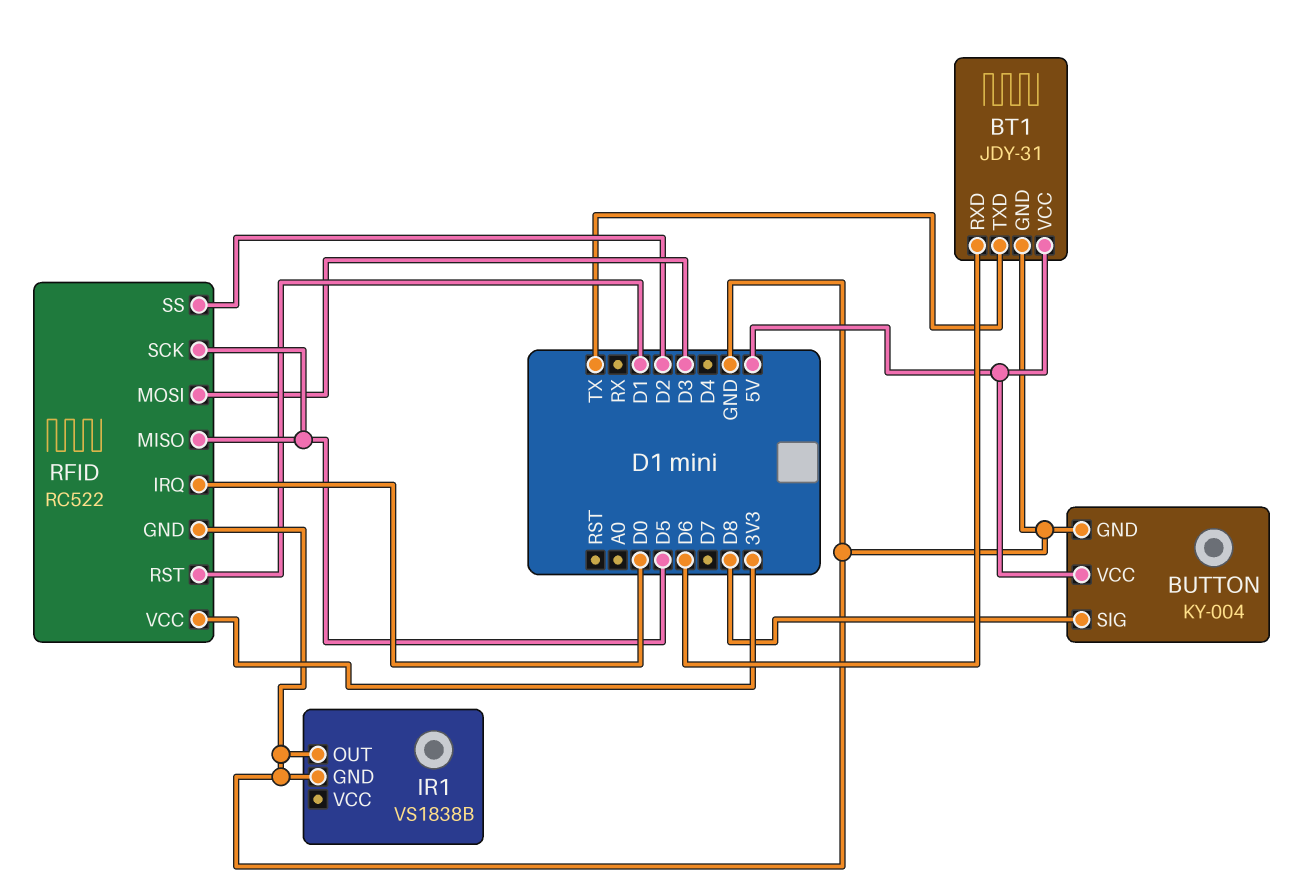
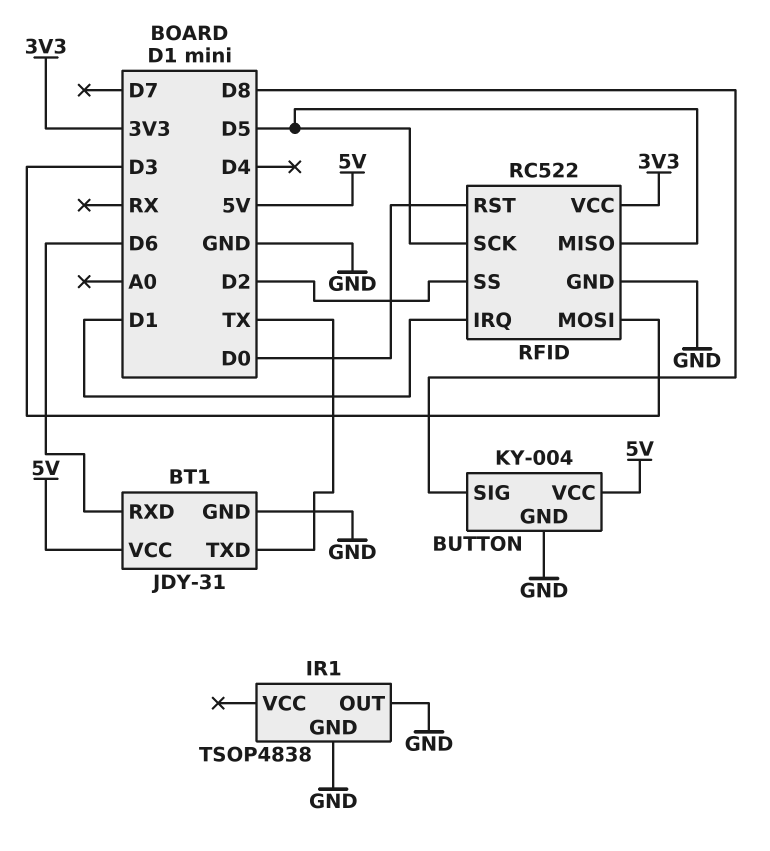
IR1: VS1838B -> TSOP4838
RFID pin IRQ: D0 -> D1
RFID pin RST: D1 -> D0

